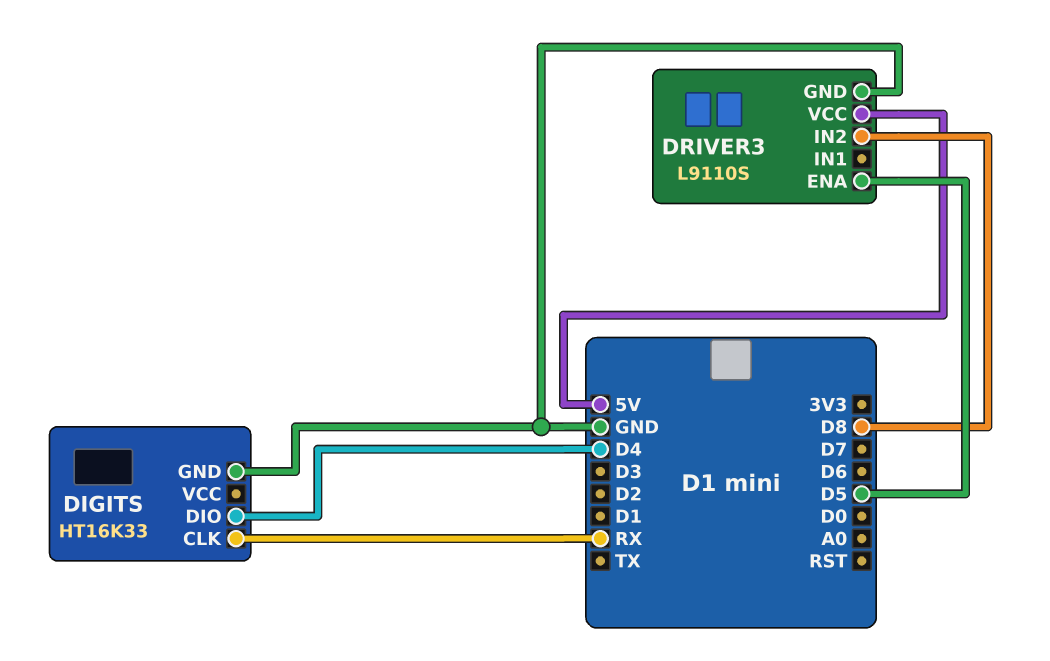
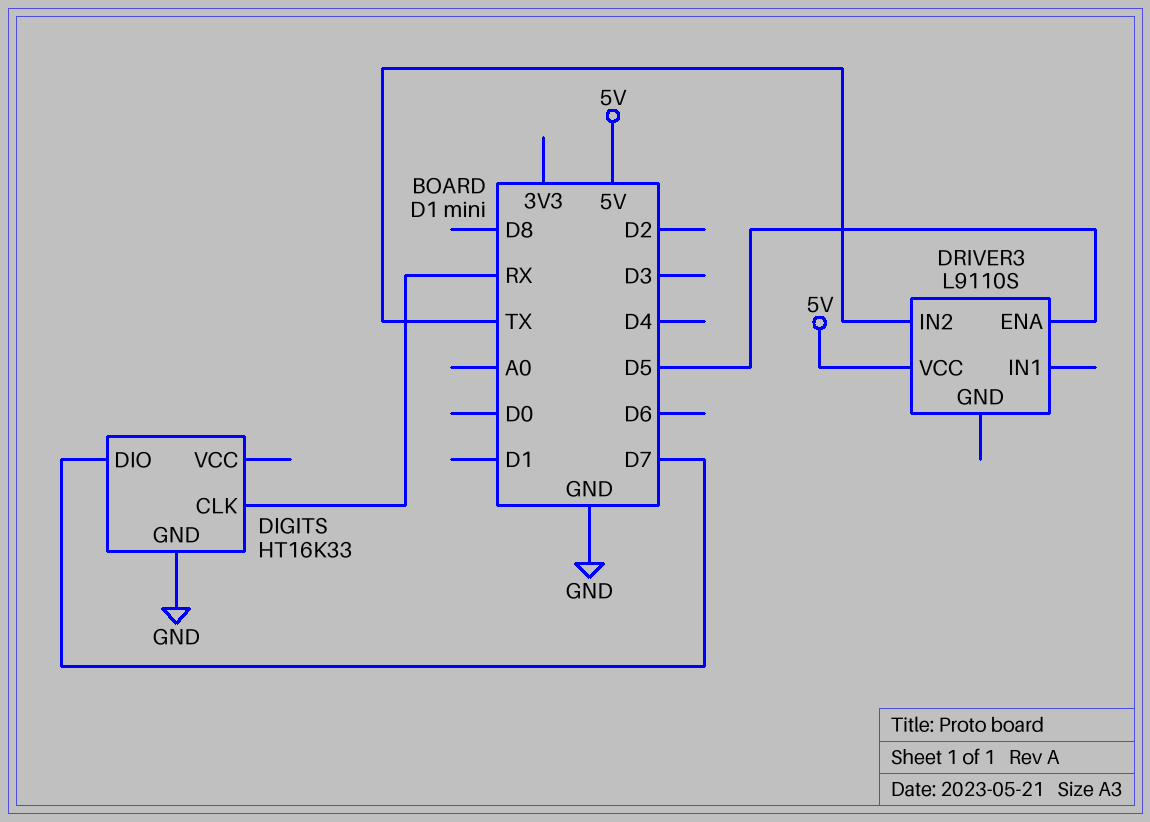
DIGITS pin DIO: D4 -> D7
DRIVER3 pin GND: GND -> none
DRIVER3 pin IN2: D8 -> TX

